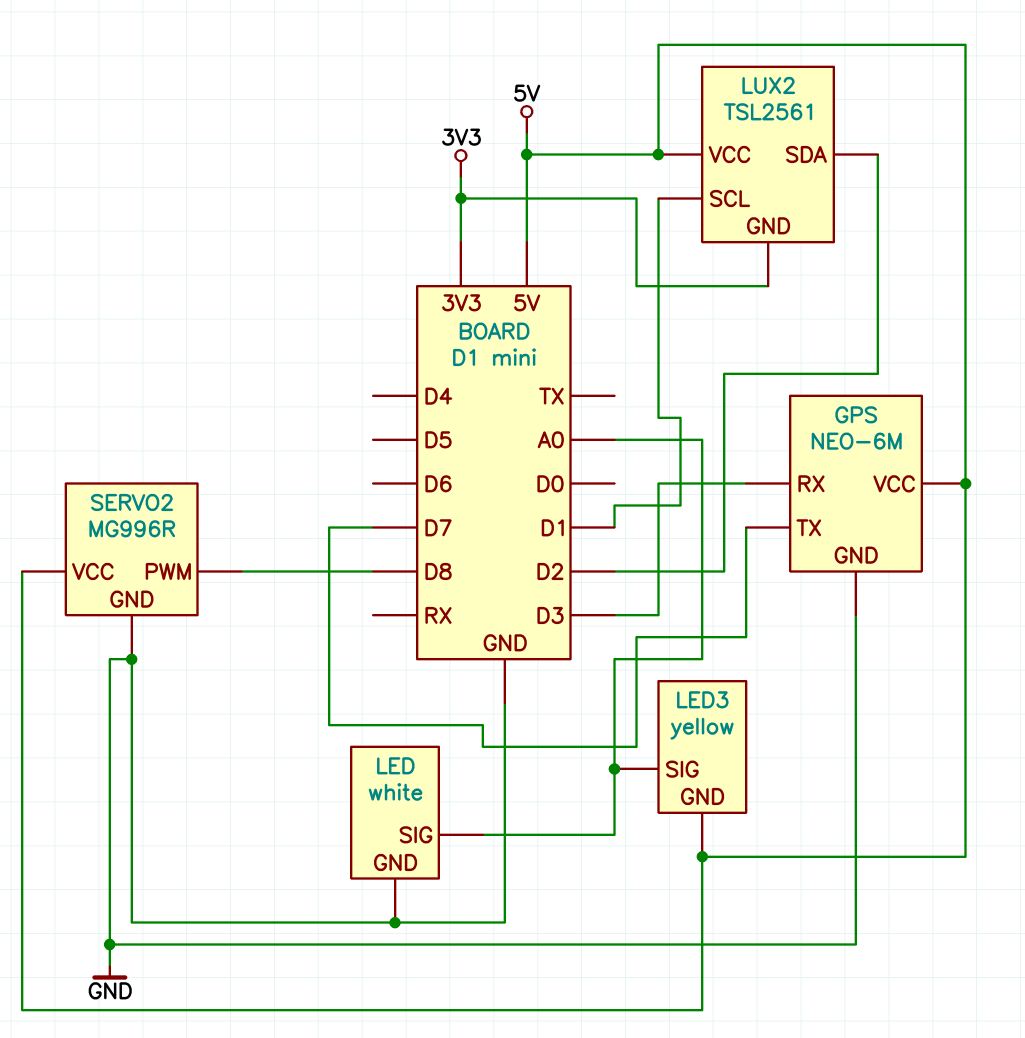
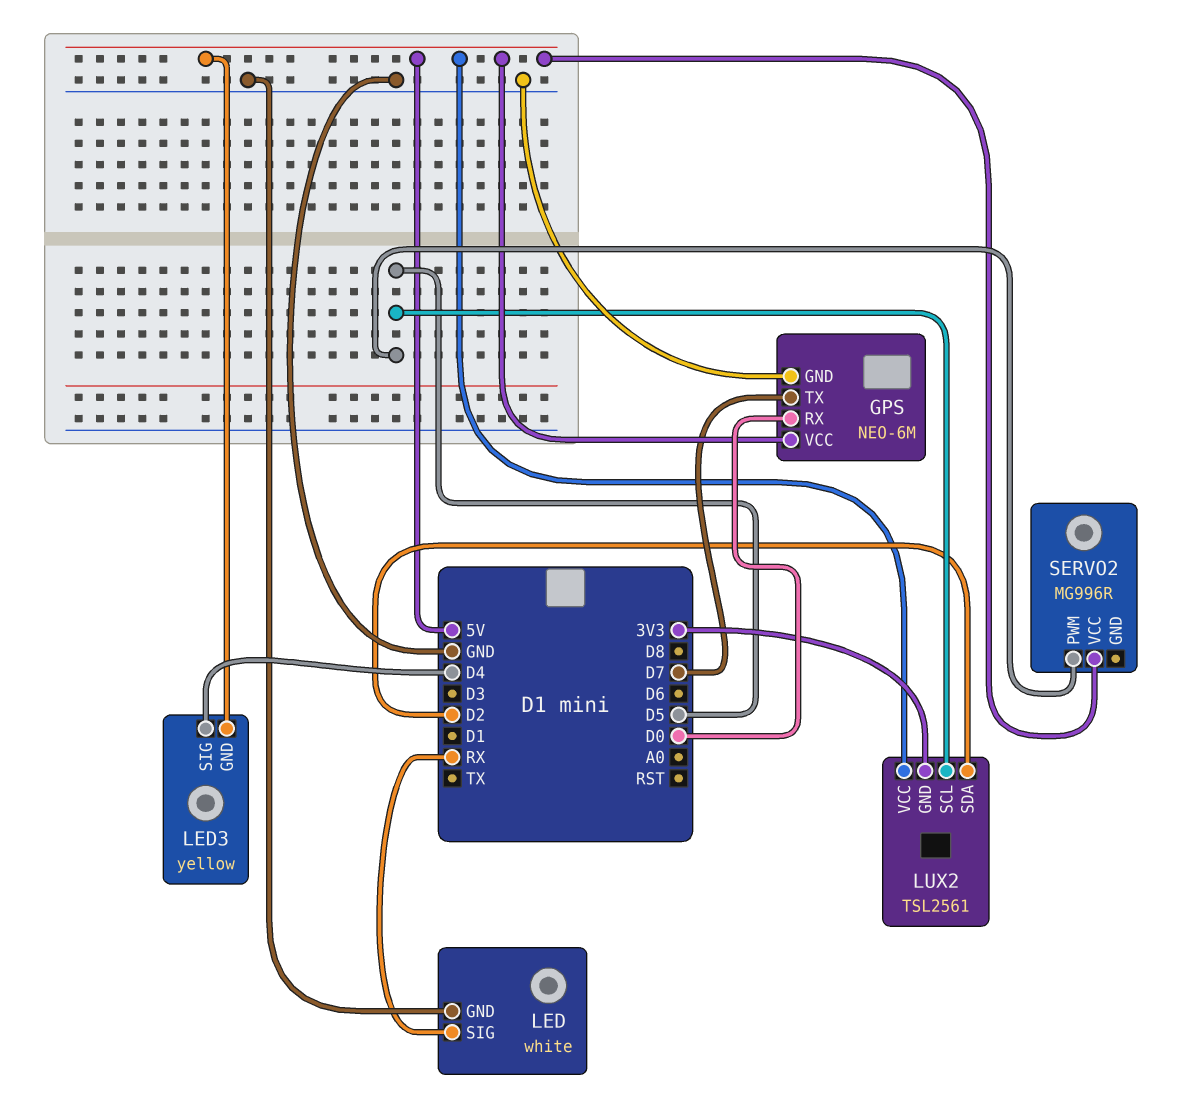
GPS pin RX: D3 -> D0
LED pin SIG: A0 -> RX
LED3 pin SIG: A0 -> D4
LUX2 pin SCL: D1 -> D5
SERVO2 pin GND: GND -> none
SERVO2 pin PWM: D8 -> D5

